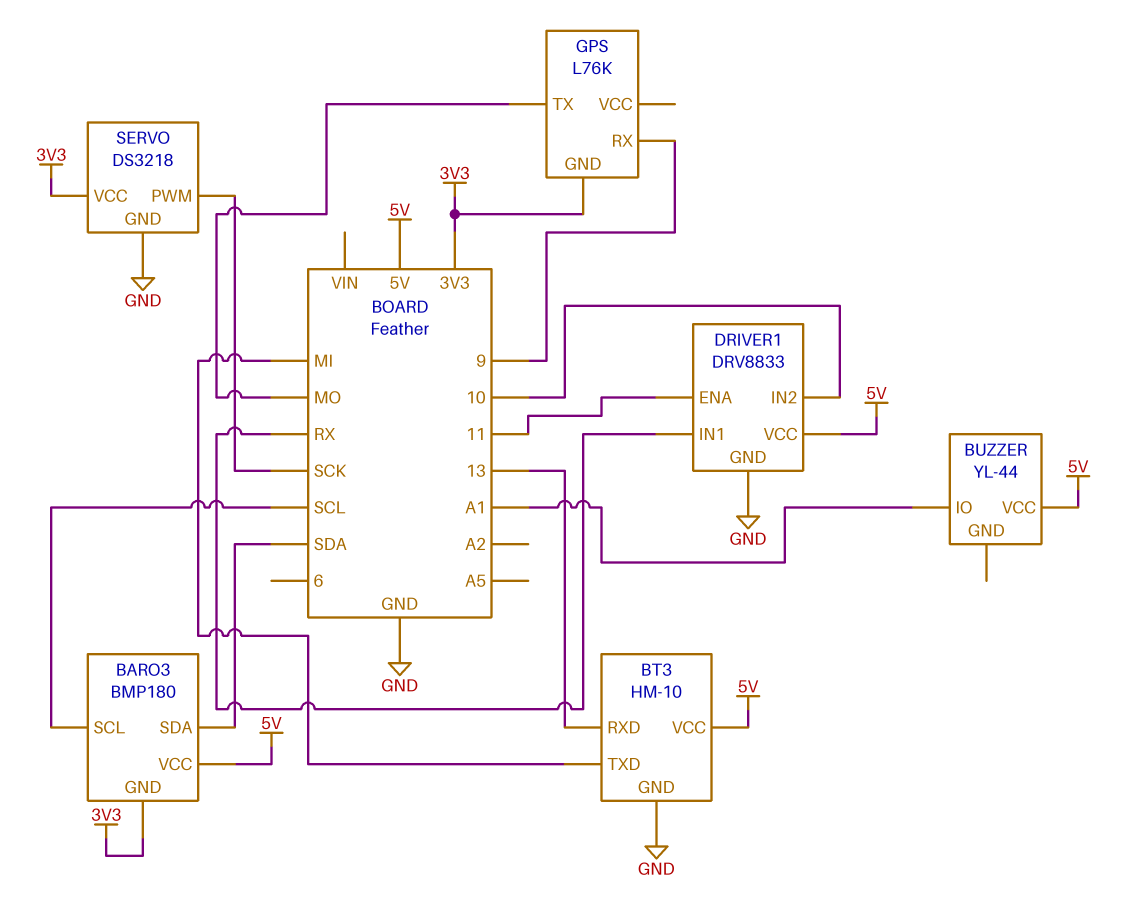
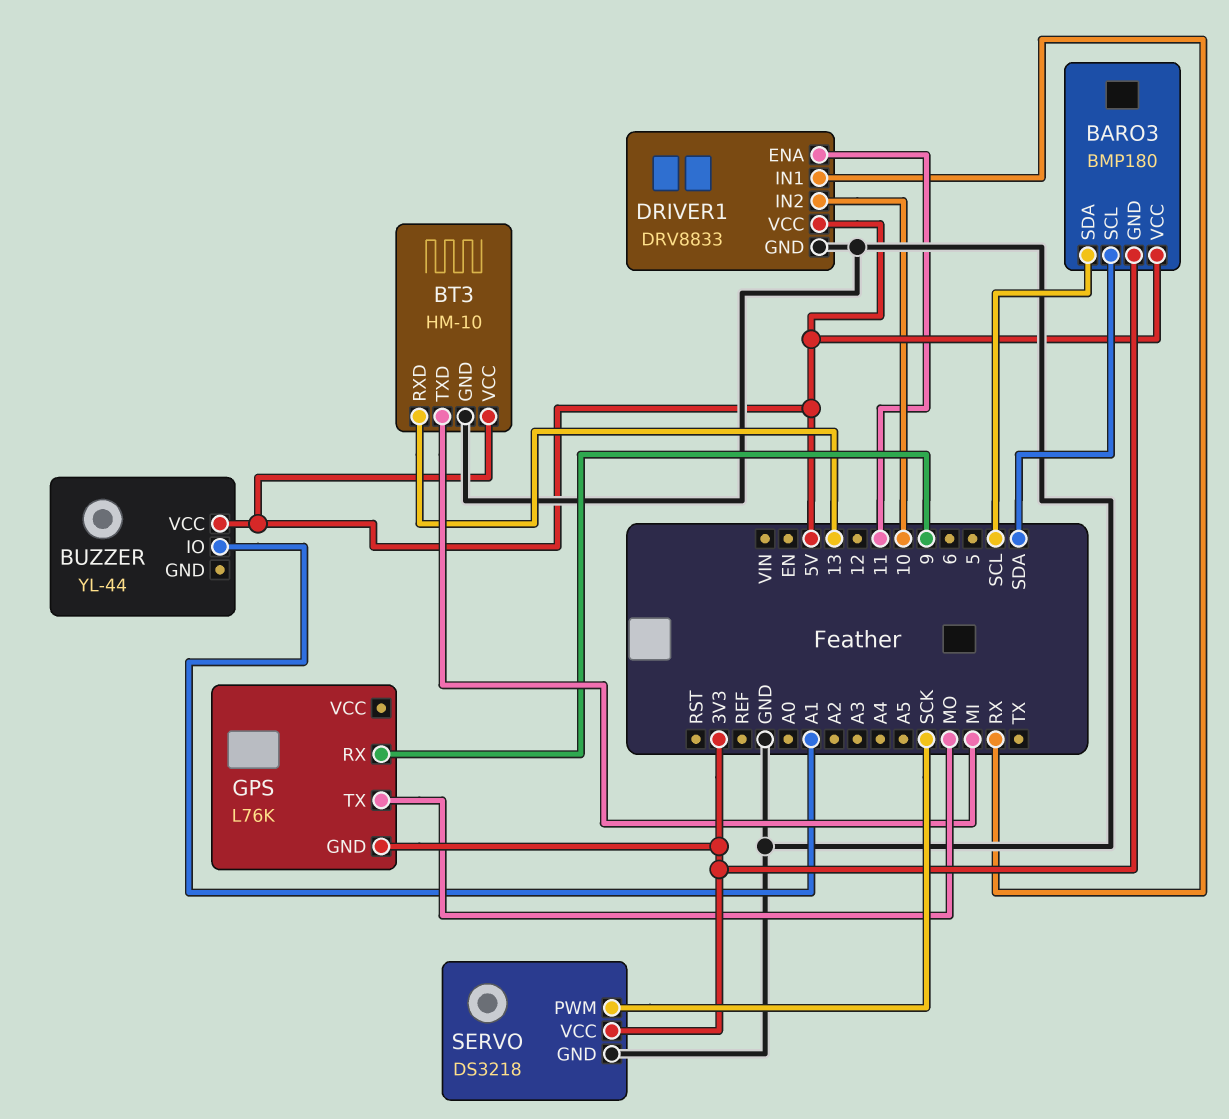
BARO3 pin SCL: SCL -> SDA
BARO3 pin SDA: SDA -> SCL

